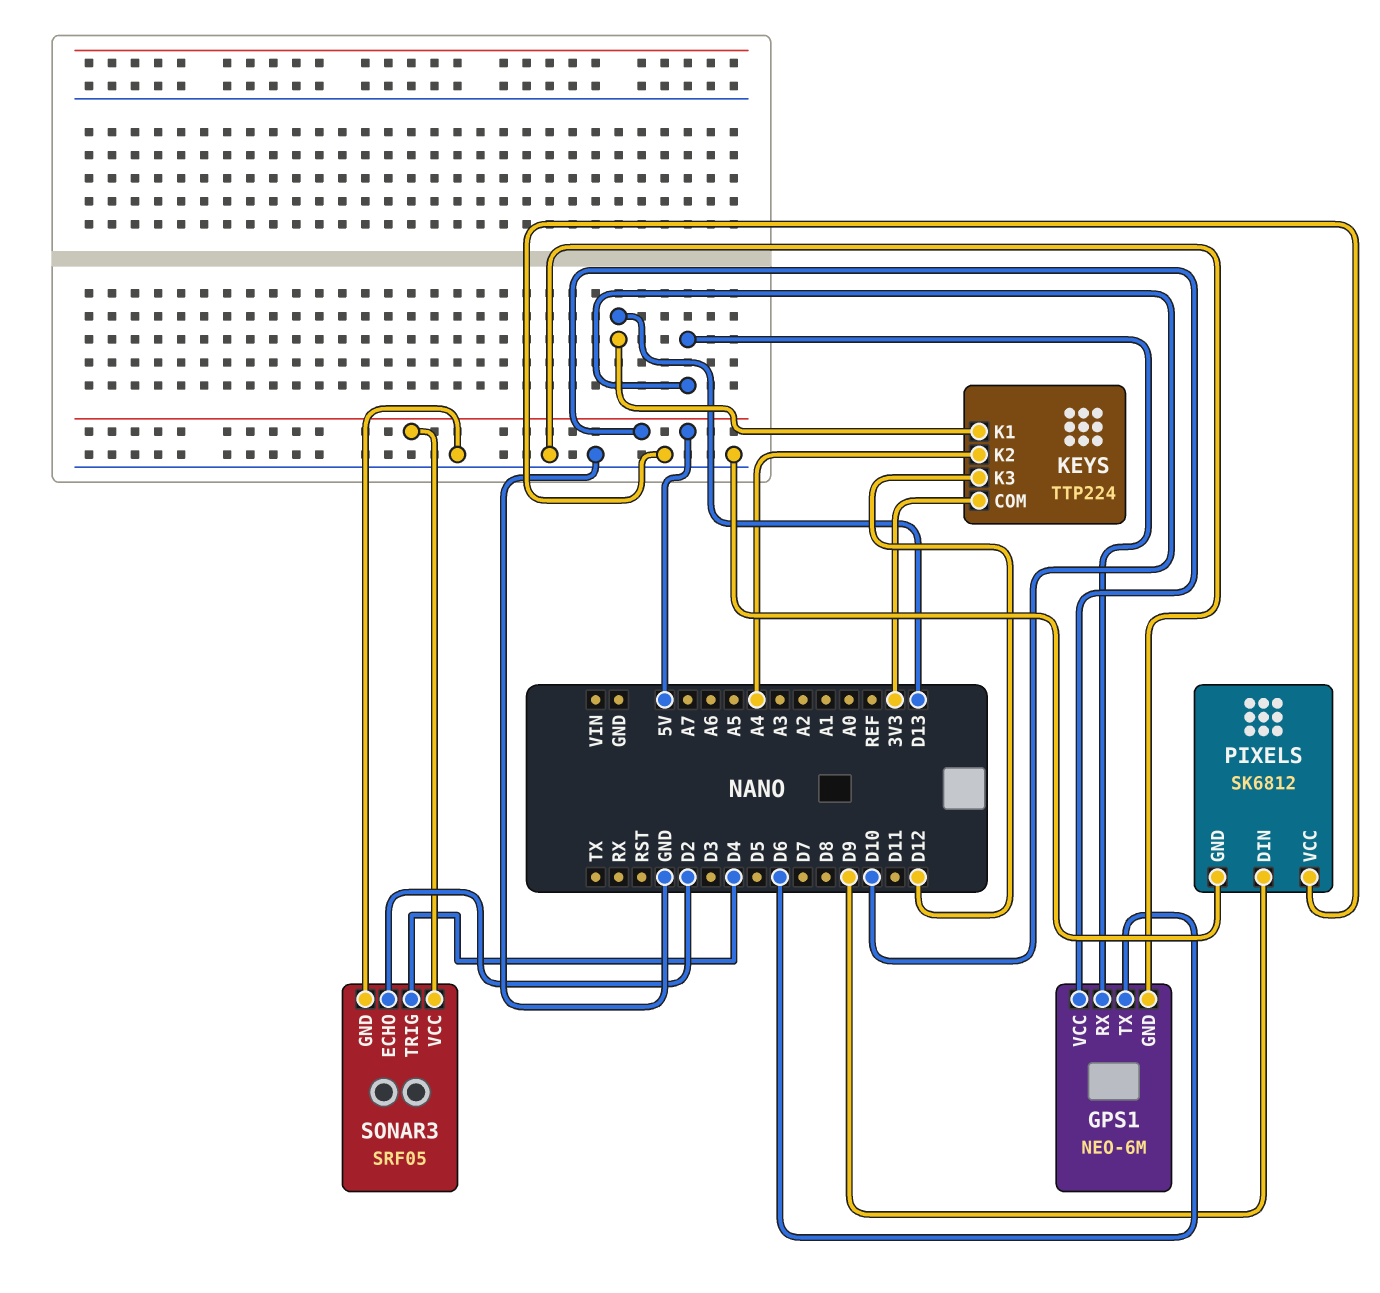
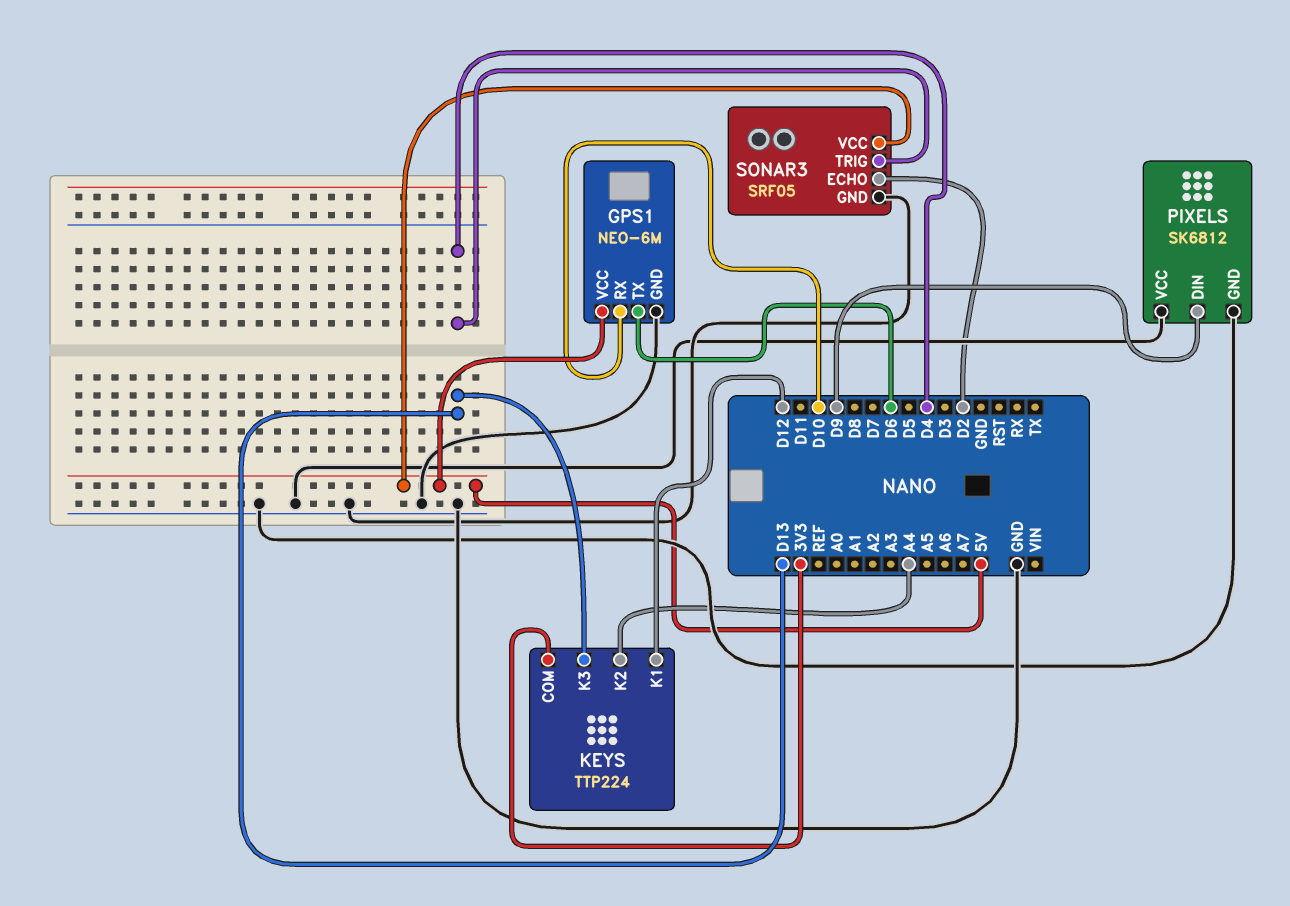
KEYS pin K1: D13 -> D12
KEYS pin K3: D12 -> D13

